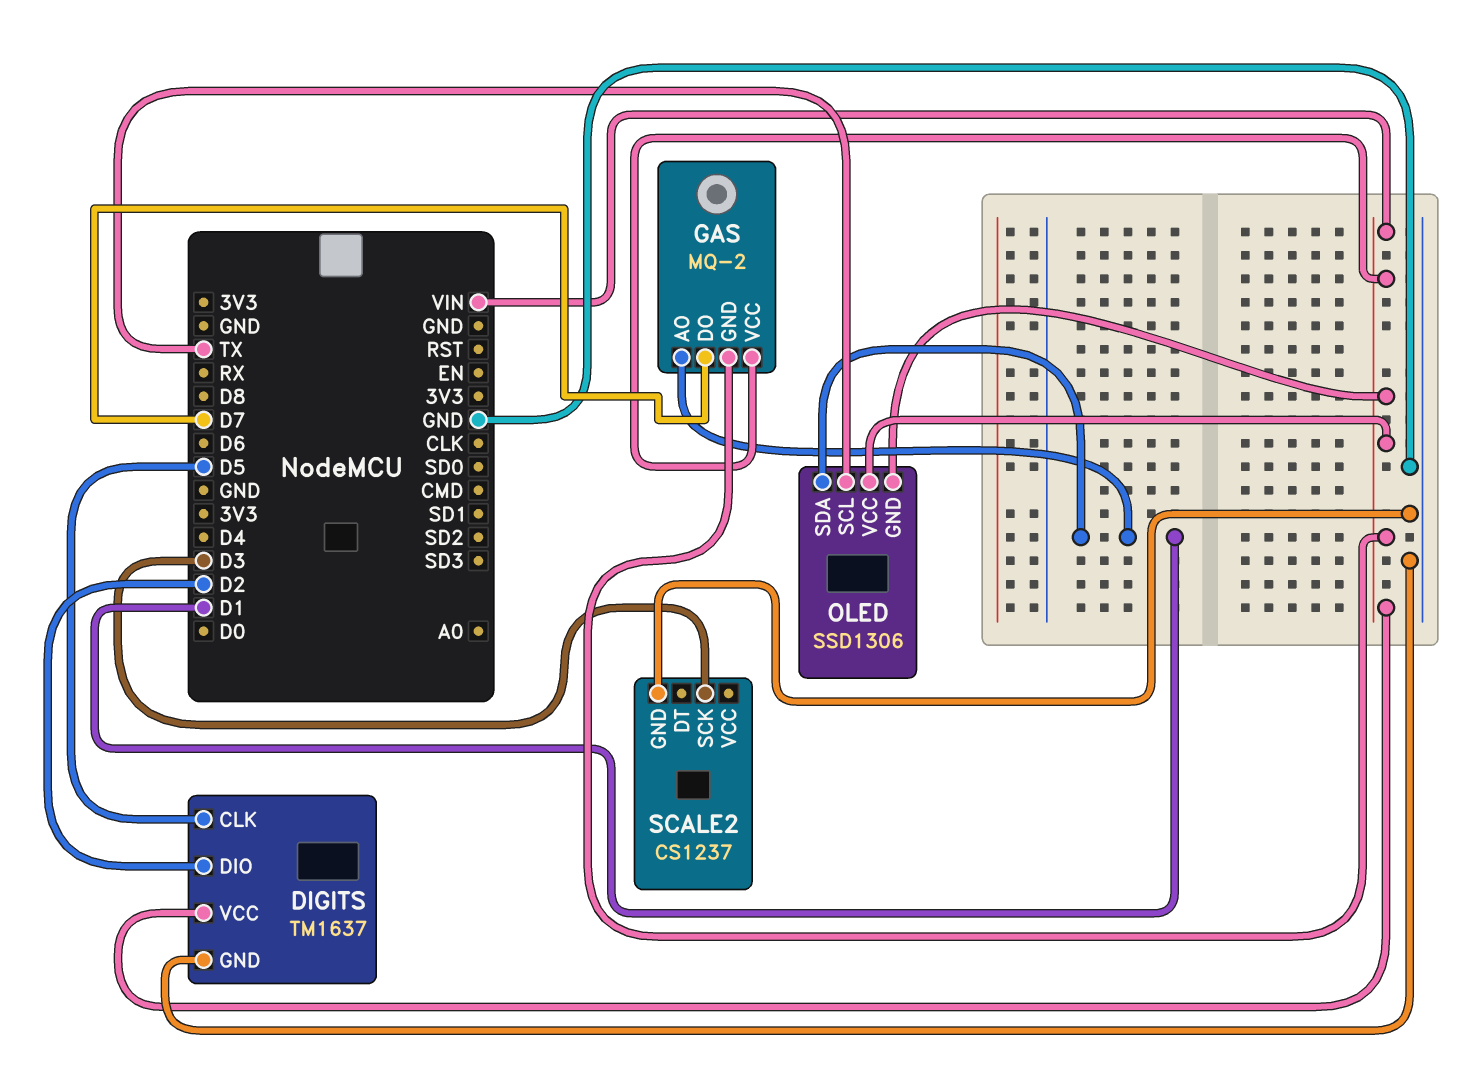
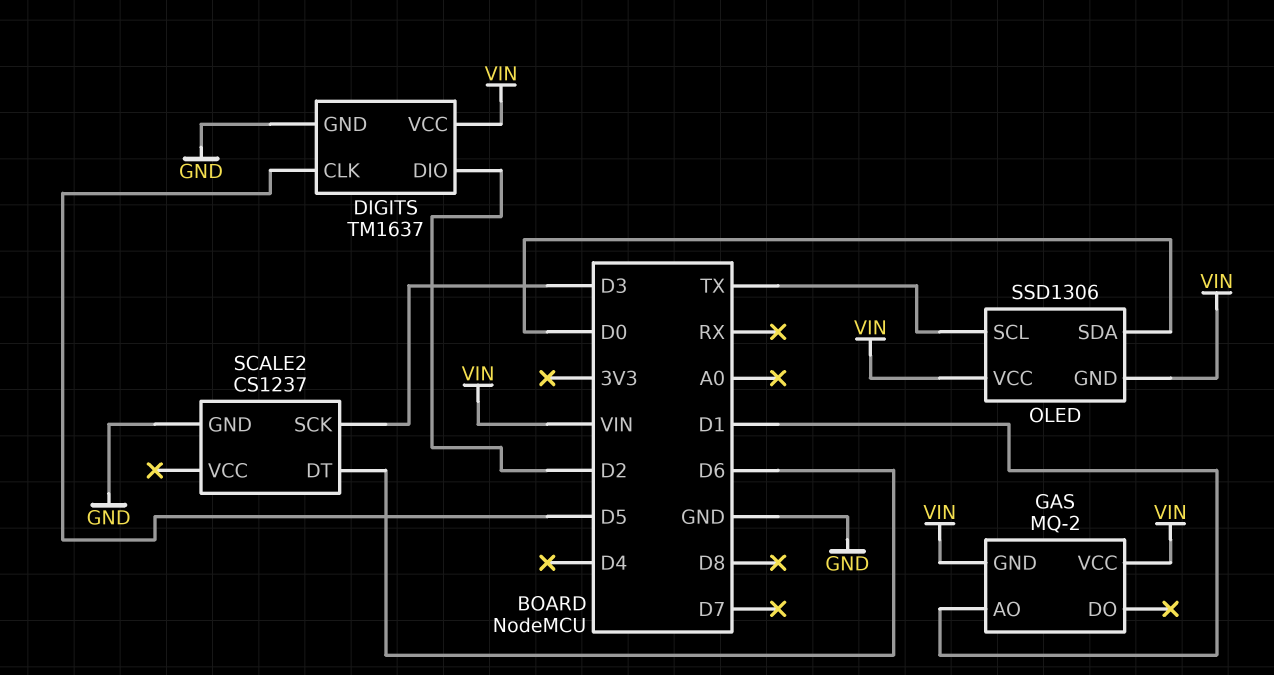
GAS pin DO: D7 -> none
OLED pin SDA: D1 -> D0
SCALE2 pin DT: none -> D6

